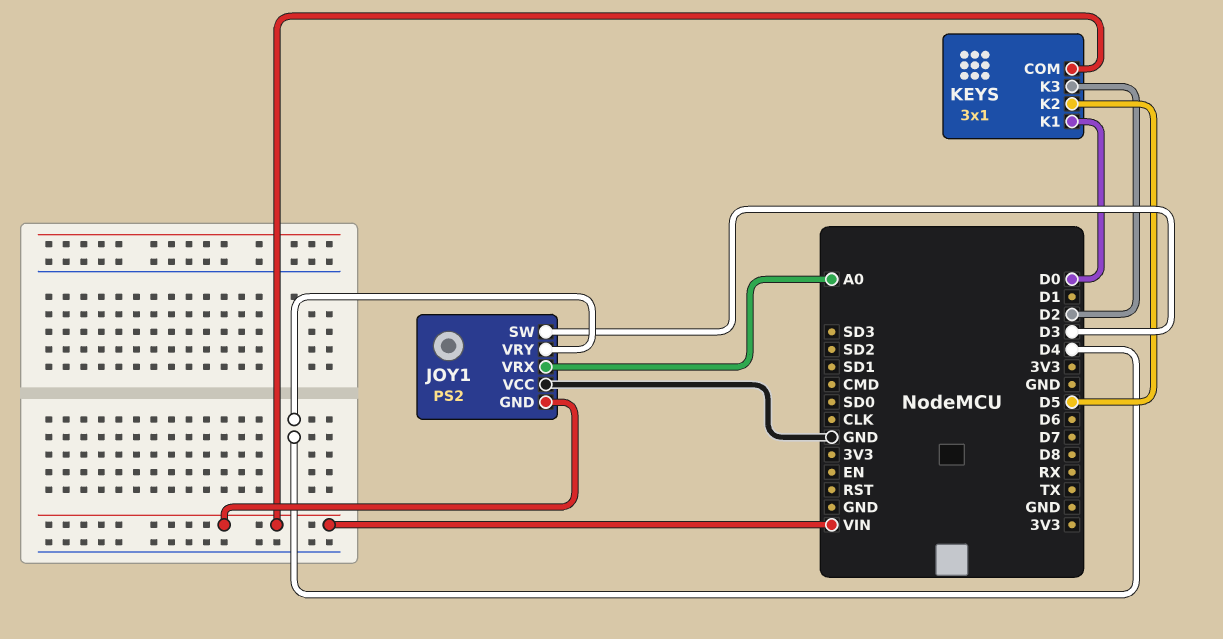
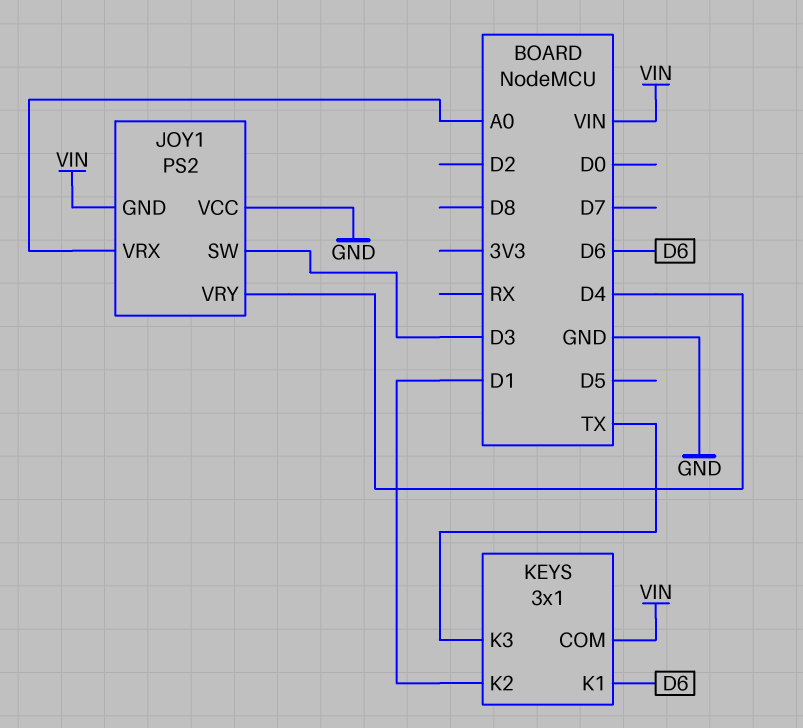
KEYS pin K1: D0 -> D6
KEYS pin K2: D5 -> D1
KEYS pin K3: D2 -> TX

